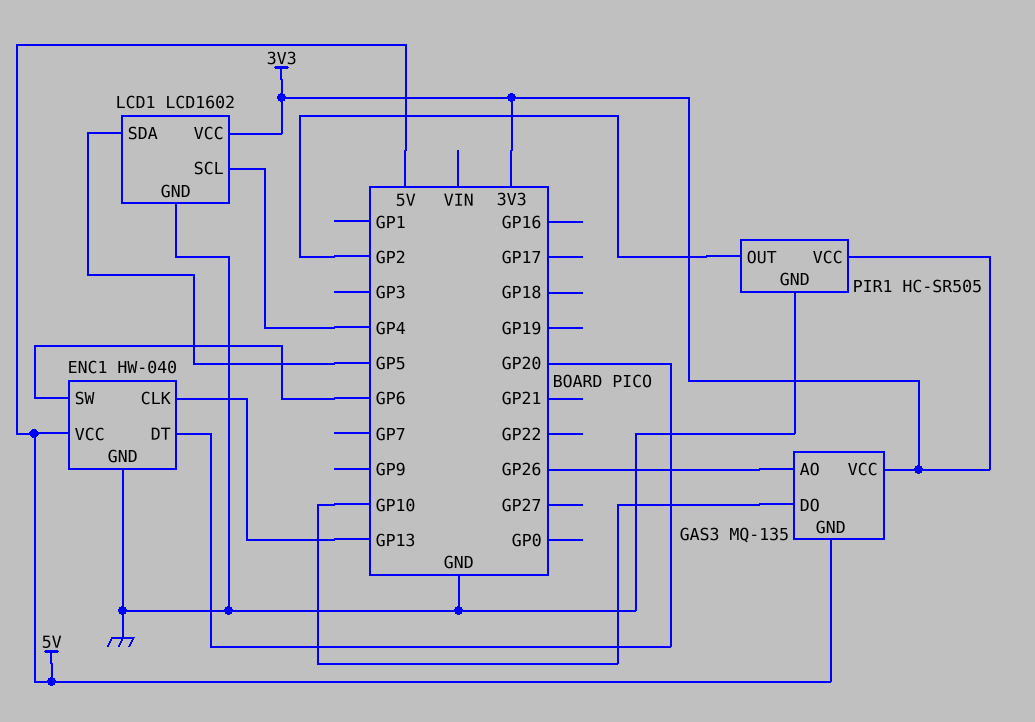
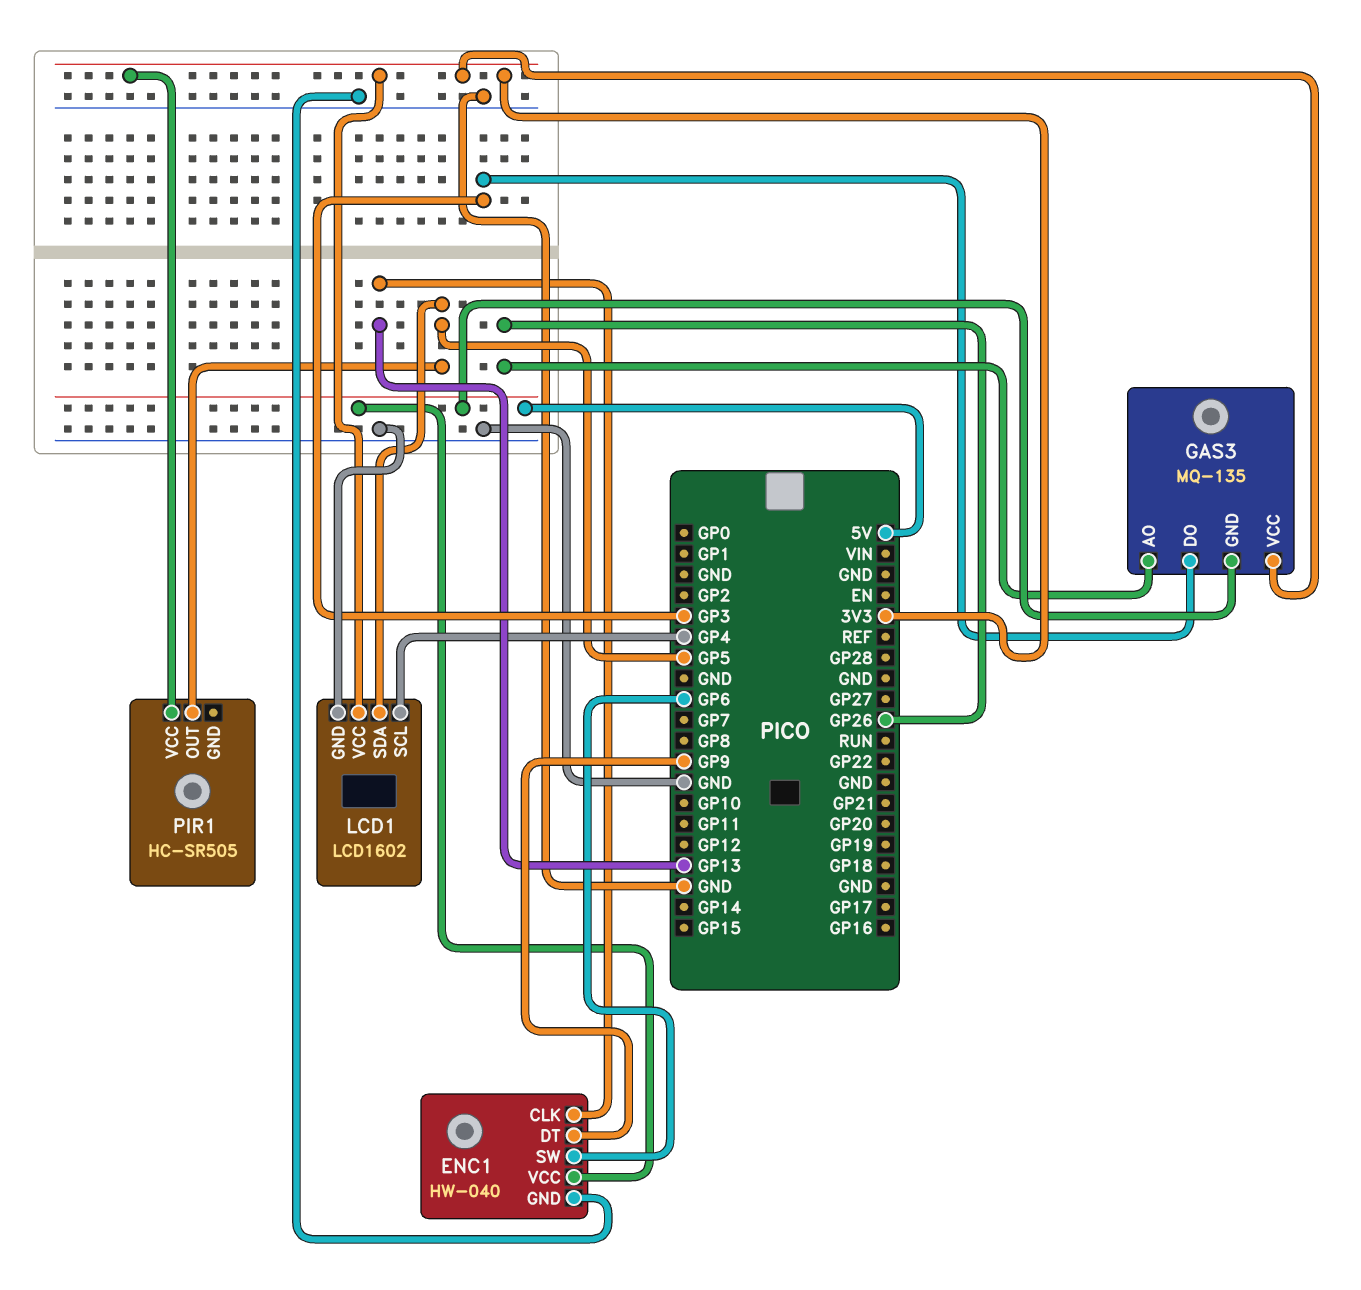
ENC1 pin DT: GP20 -> GP9
GAS3 pin DO: GP10 -> GP3
PIR1 pin GND: GND -> none
PIR1 pin OUT: GP2 -> GP5

